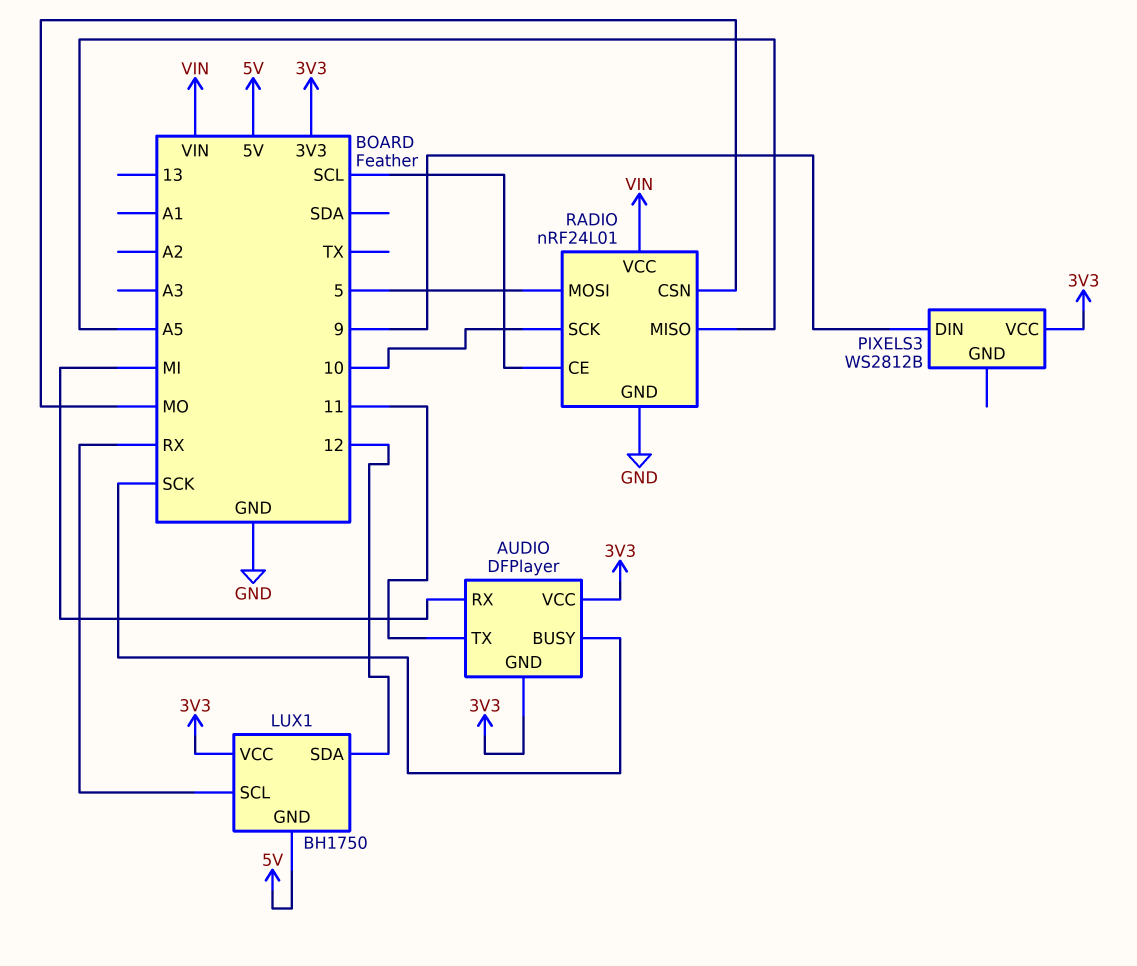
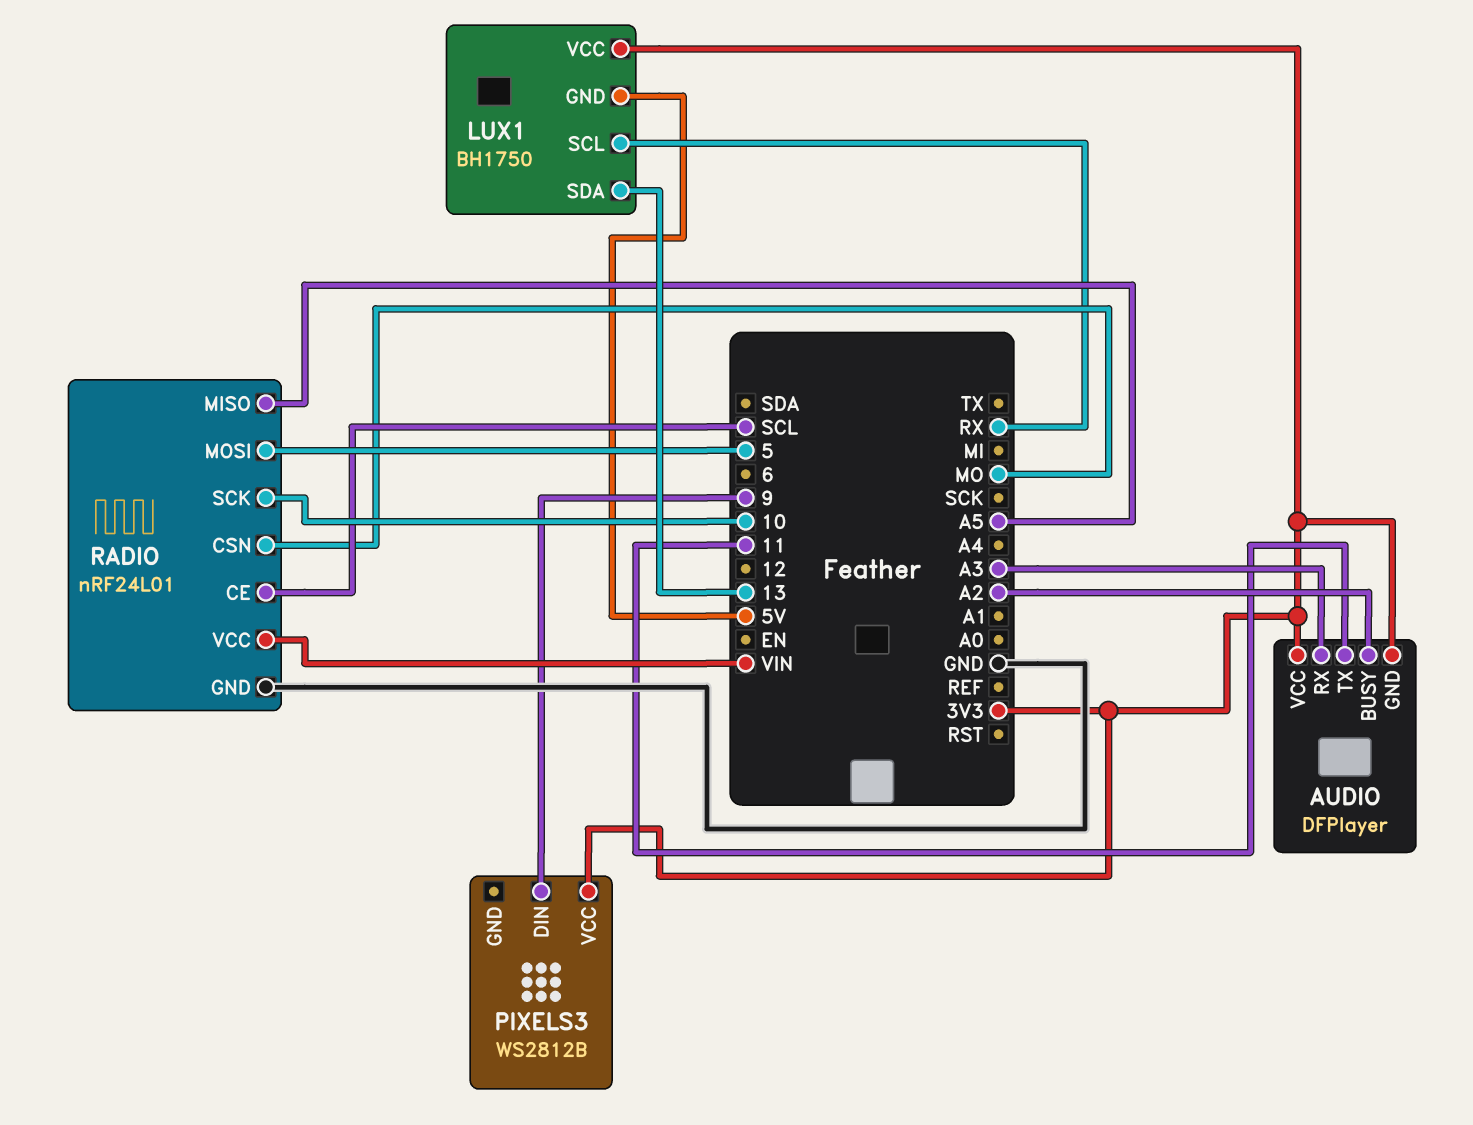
AUDIO pin BUSY: SCK -> A2
AUDIO pin RX: MI -> A3
LUX1 pin SDA: 12 -> 13

